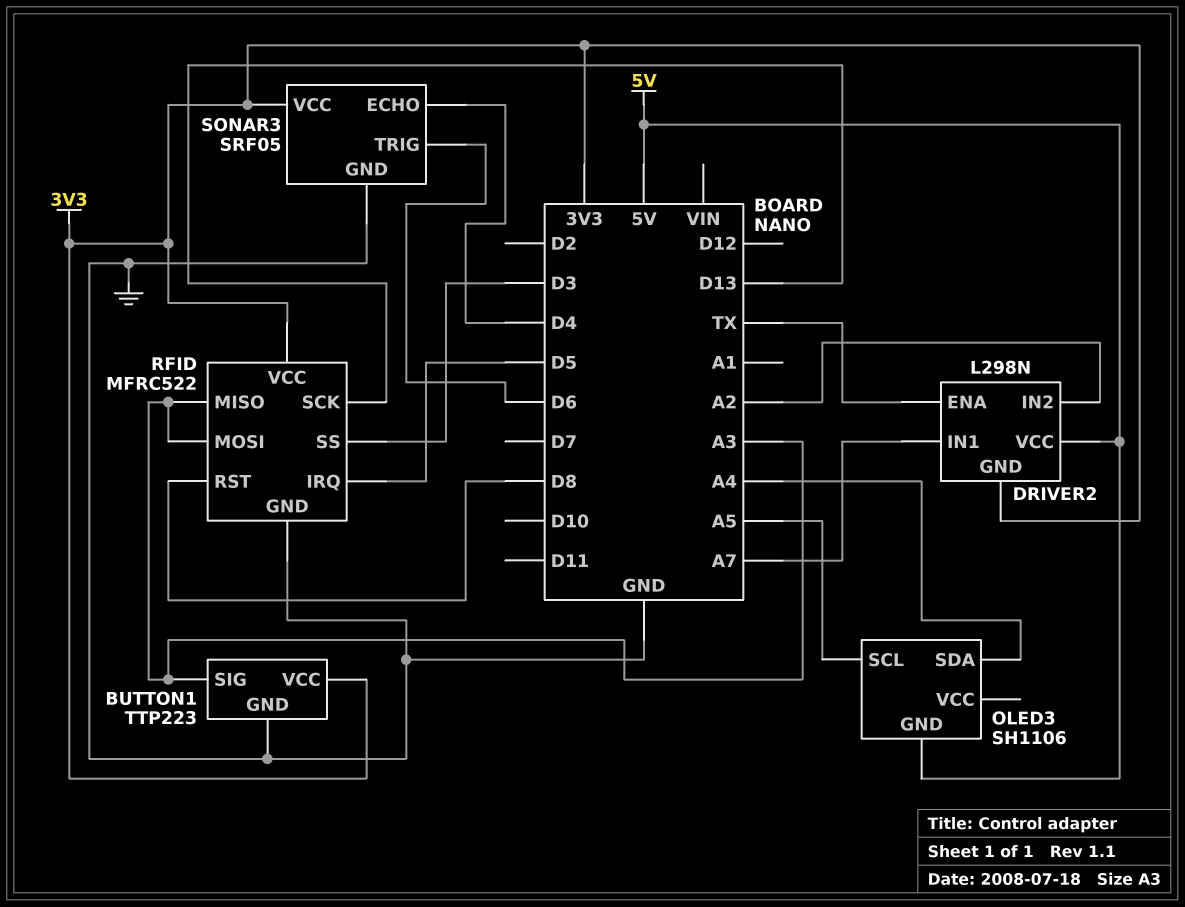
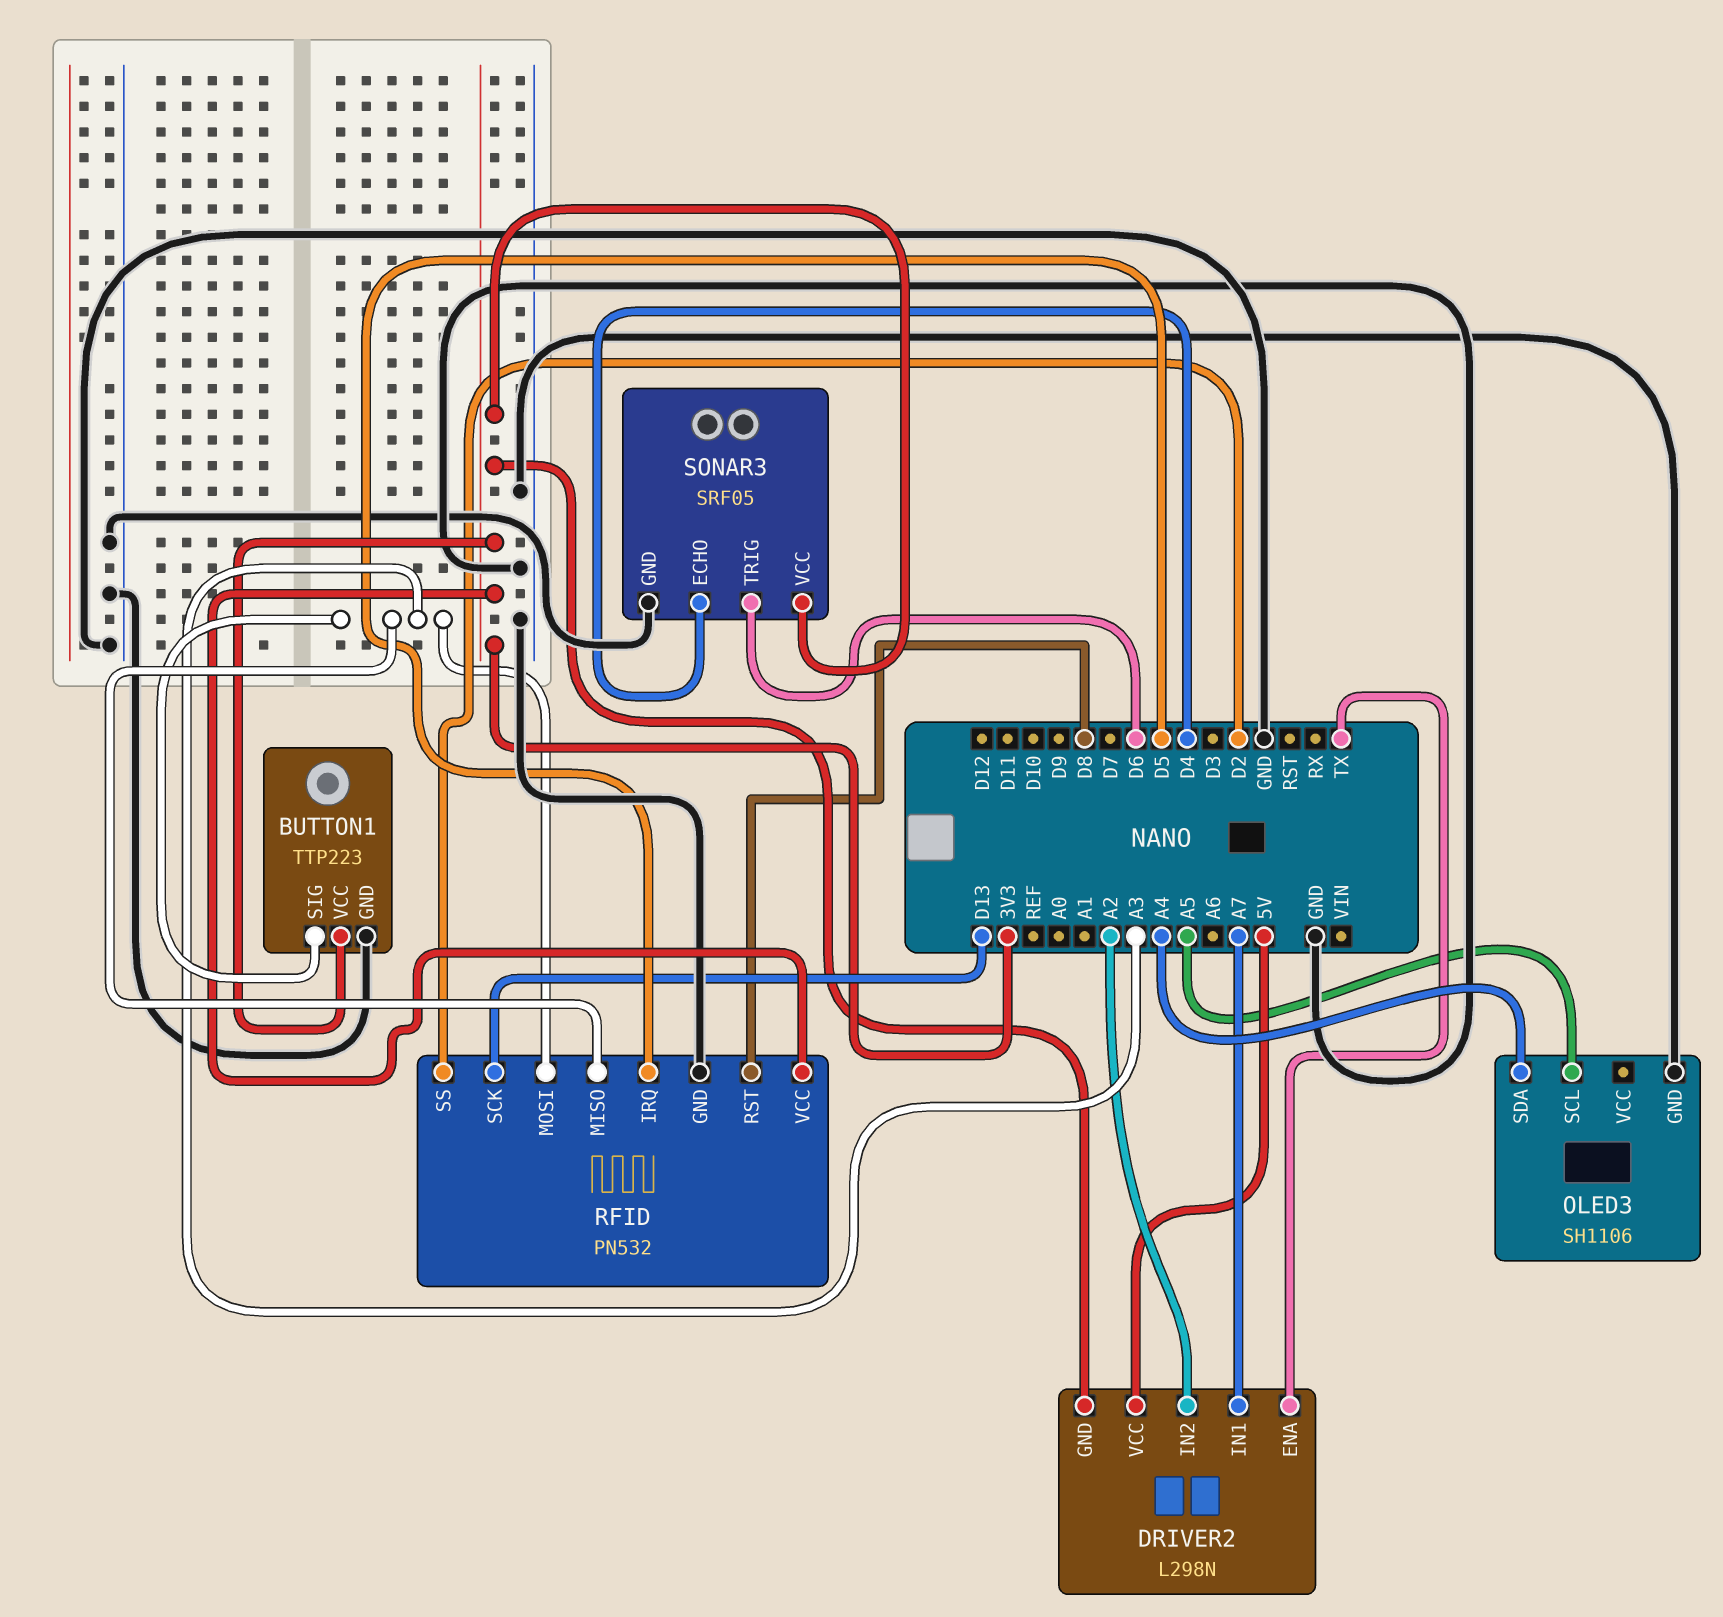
OLED3 pin GND: 5V -> GND
RFID: MFRC522 -> PN532
RFID pin SS: D3 -> D2

